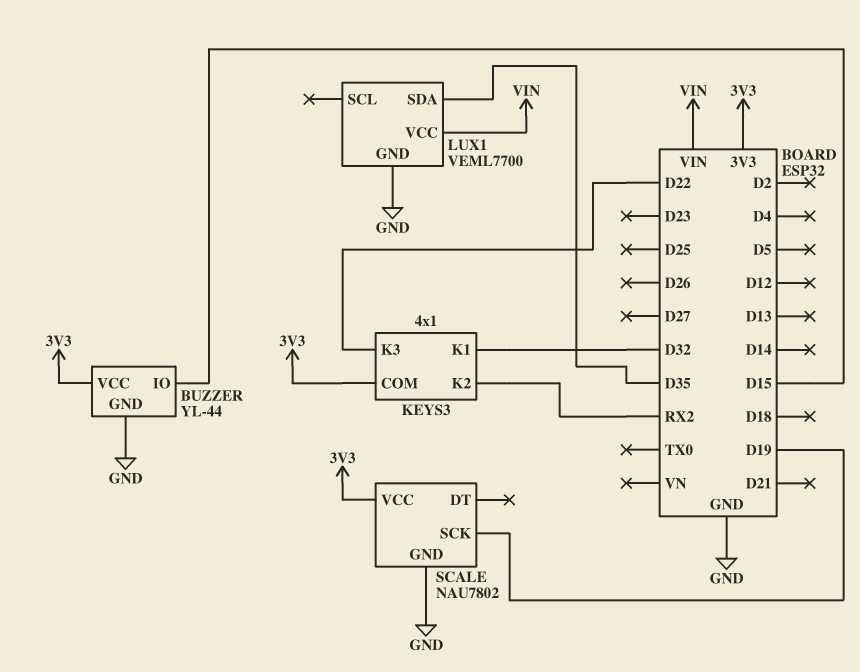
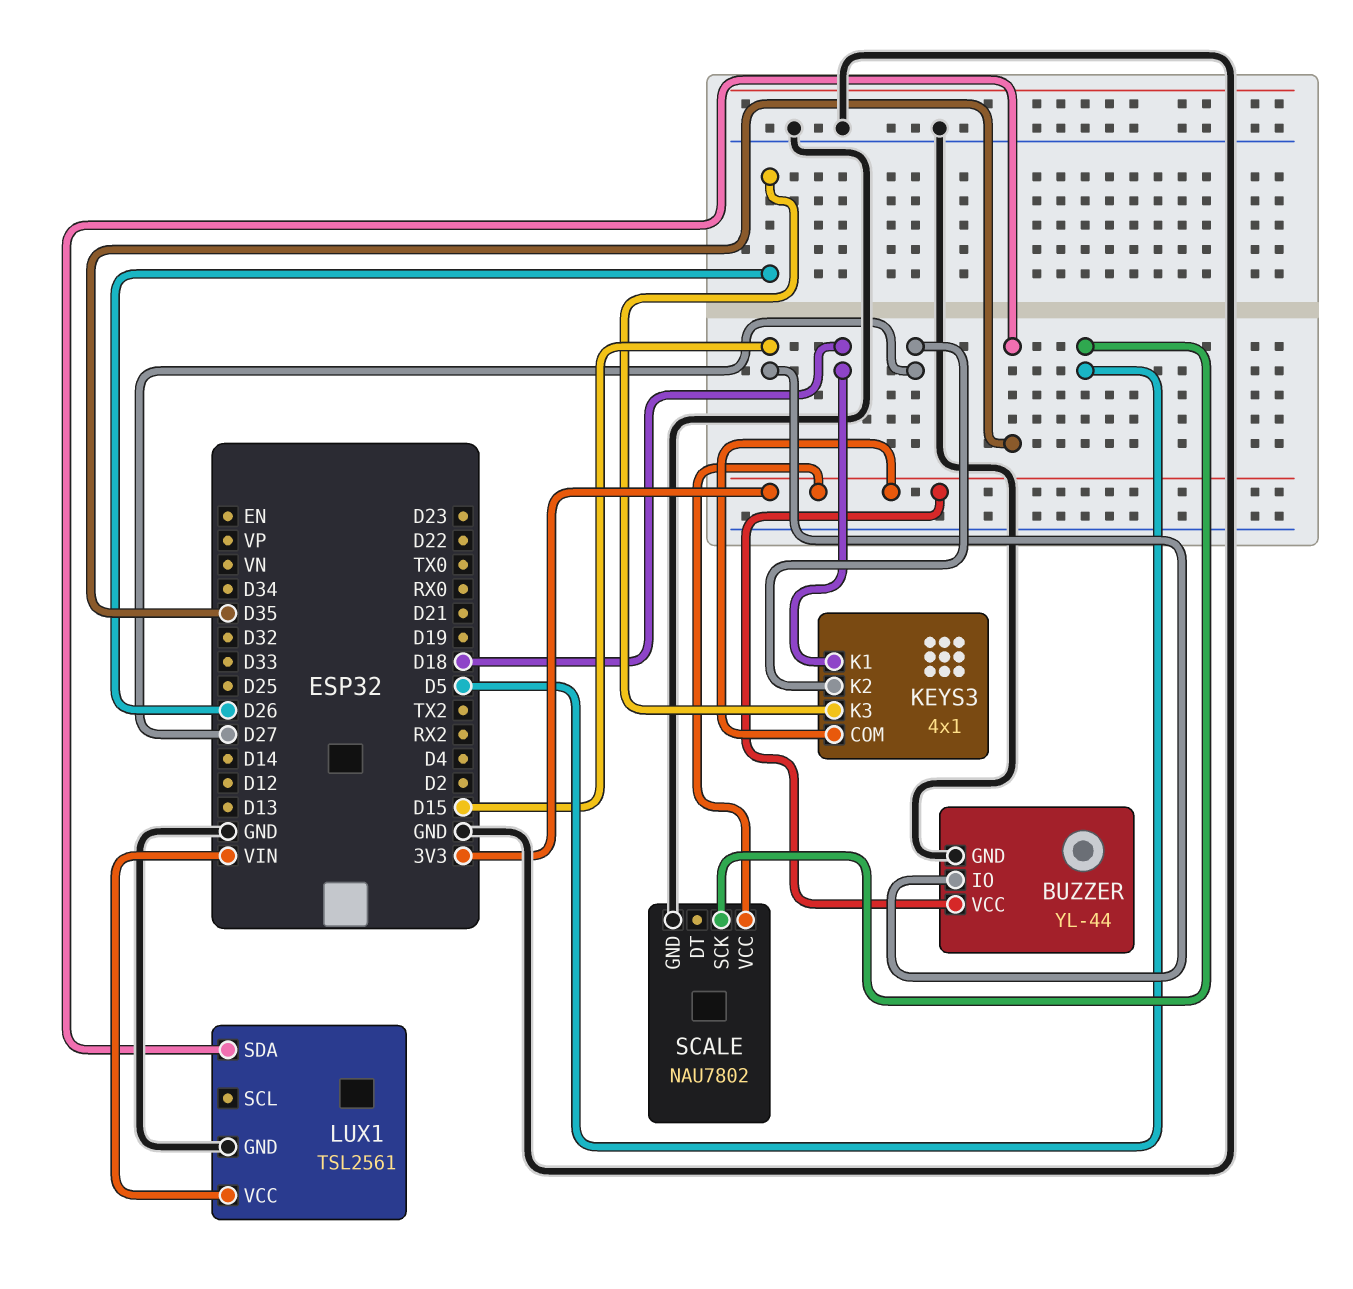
KEYS3 pin K1: D32 -> D18
KEYS3 pin K2: RX2 -> D27
KEYS3 pin K3: D22 -> D26
LUX1: VEML7700 -> TSL2561
SCALE pin SCK: D19 -> D5

